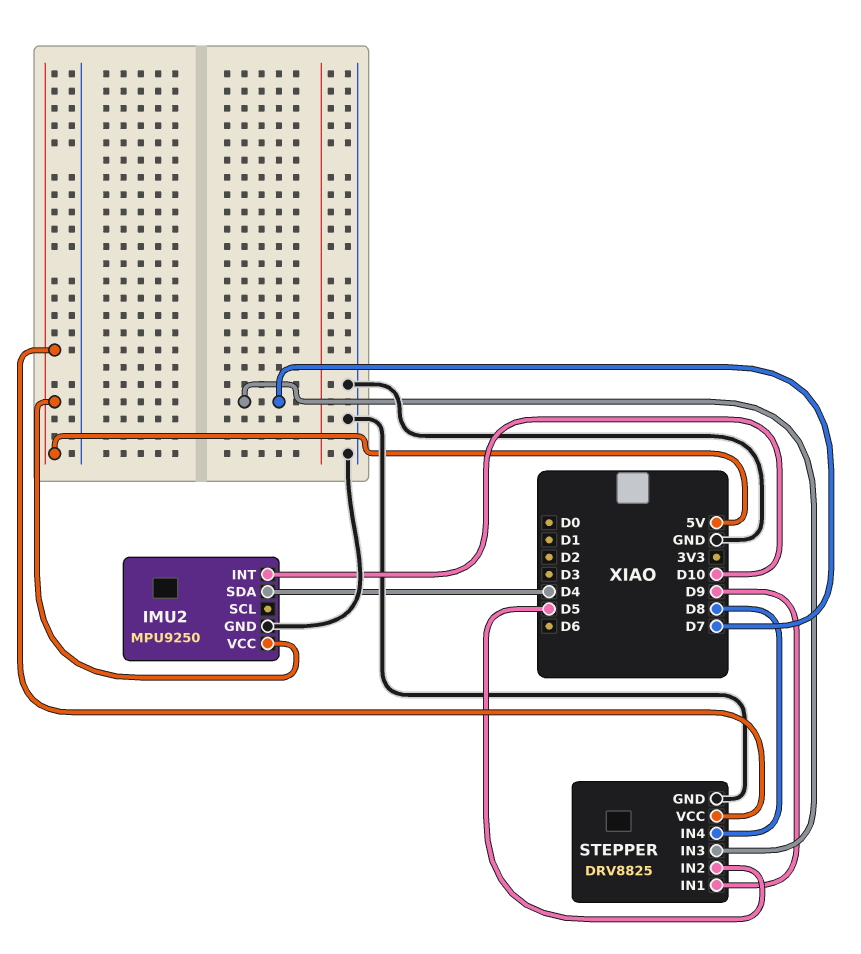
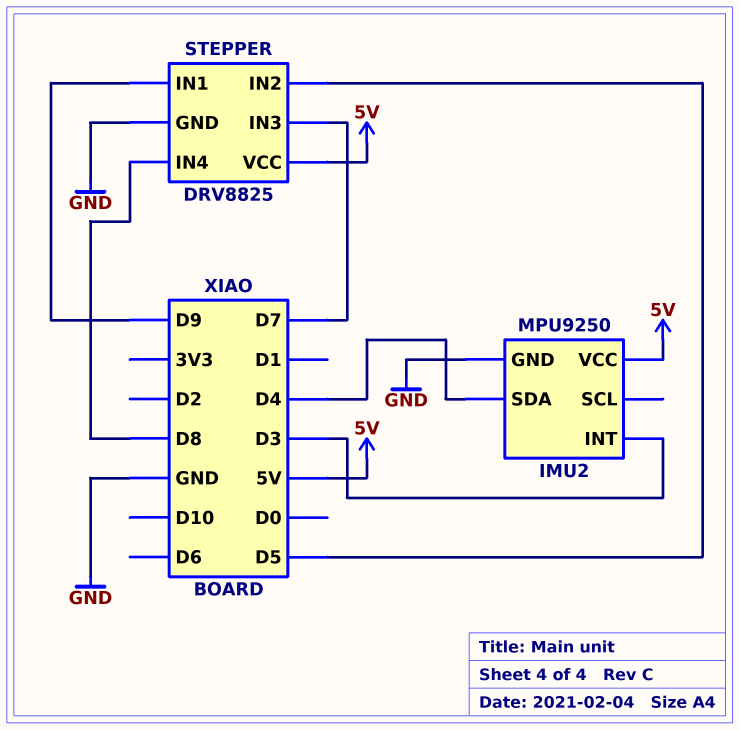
IMU2 pin INT: D10 -> D3

